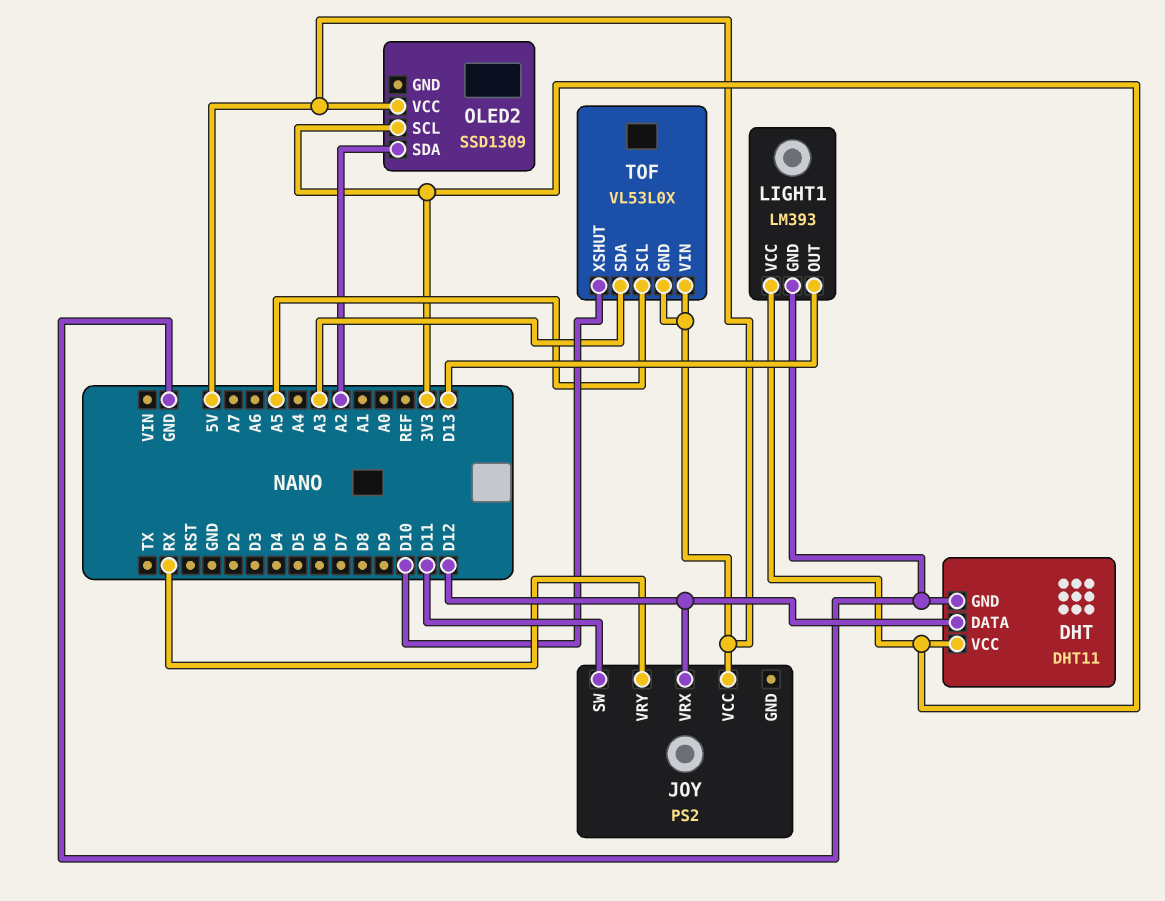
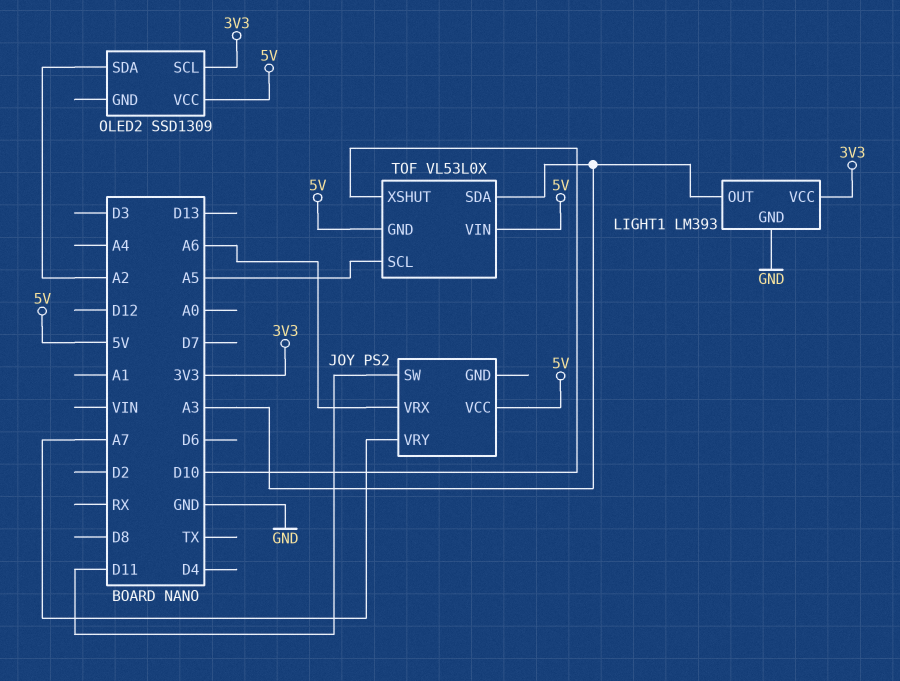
DHT: DHT11 -> none
DHT pin DATA: D12 -> none
DHT pin GND: GND -> none
DHT pin VCC: 3V3 -> none
JOY pin VRX: D12 -> A6
JOY pin VRY: RX -> A7
LIGHT1 pin OUT: D13 -> A3

